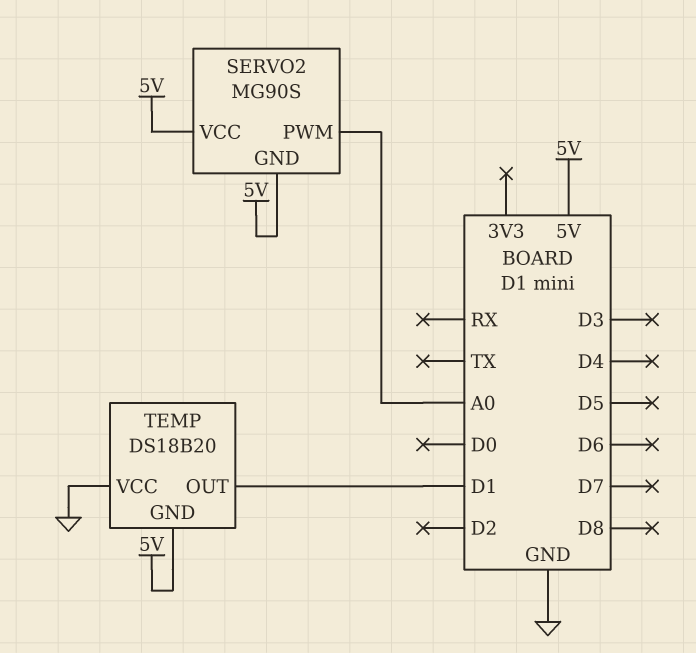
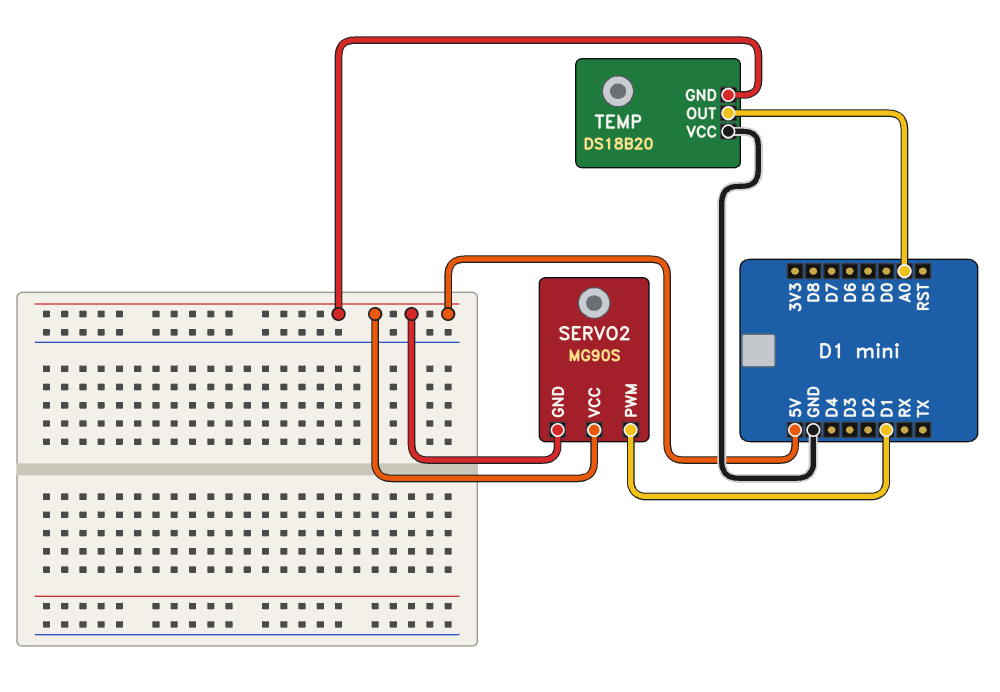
SERVO2 pin PWM: A0 -> D1
TEMP pin OUT: D1 -> A0

